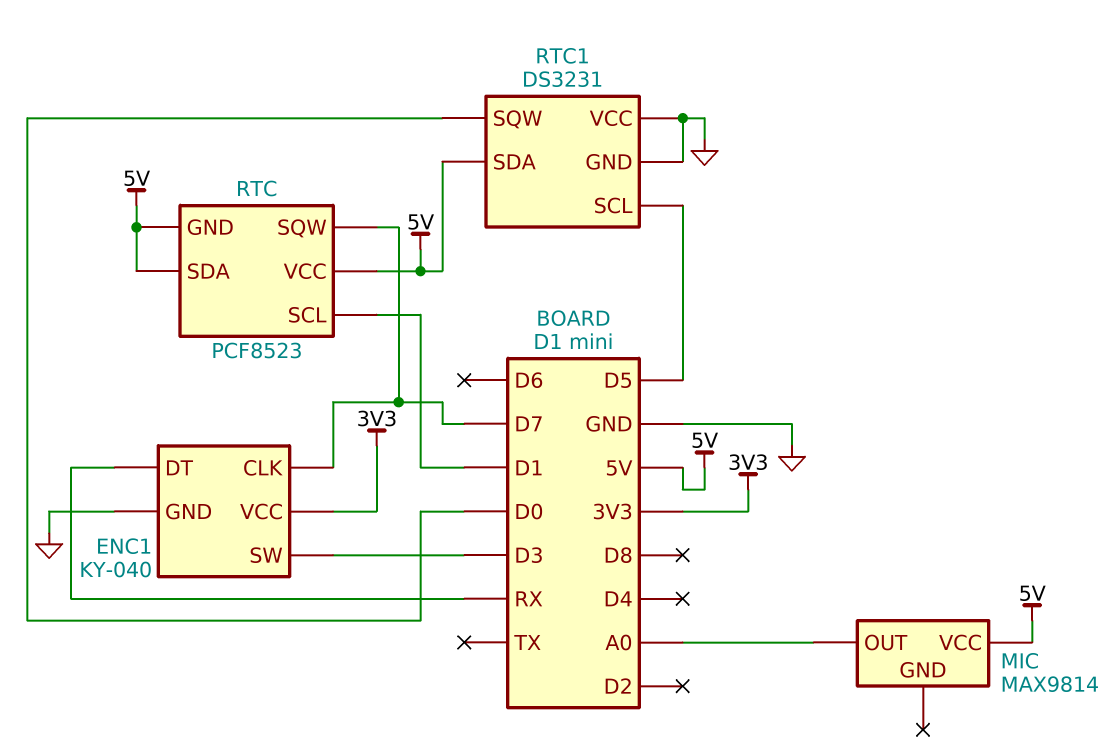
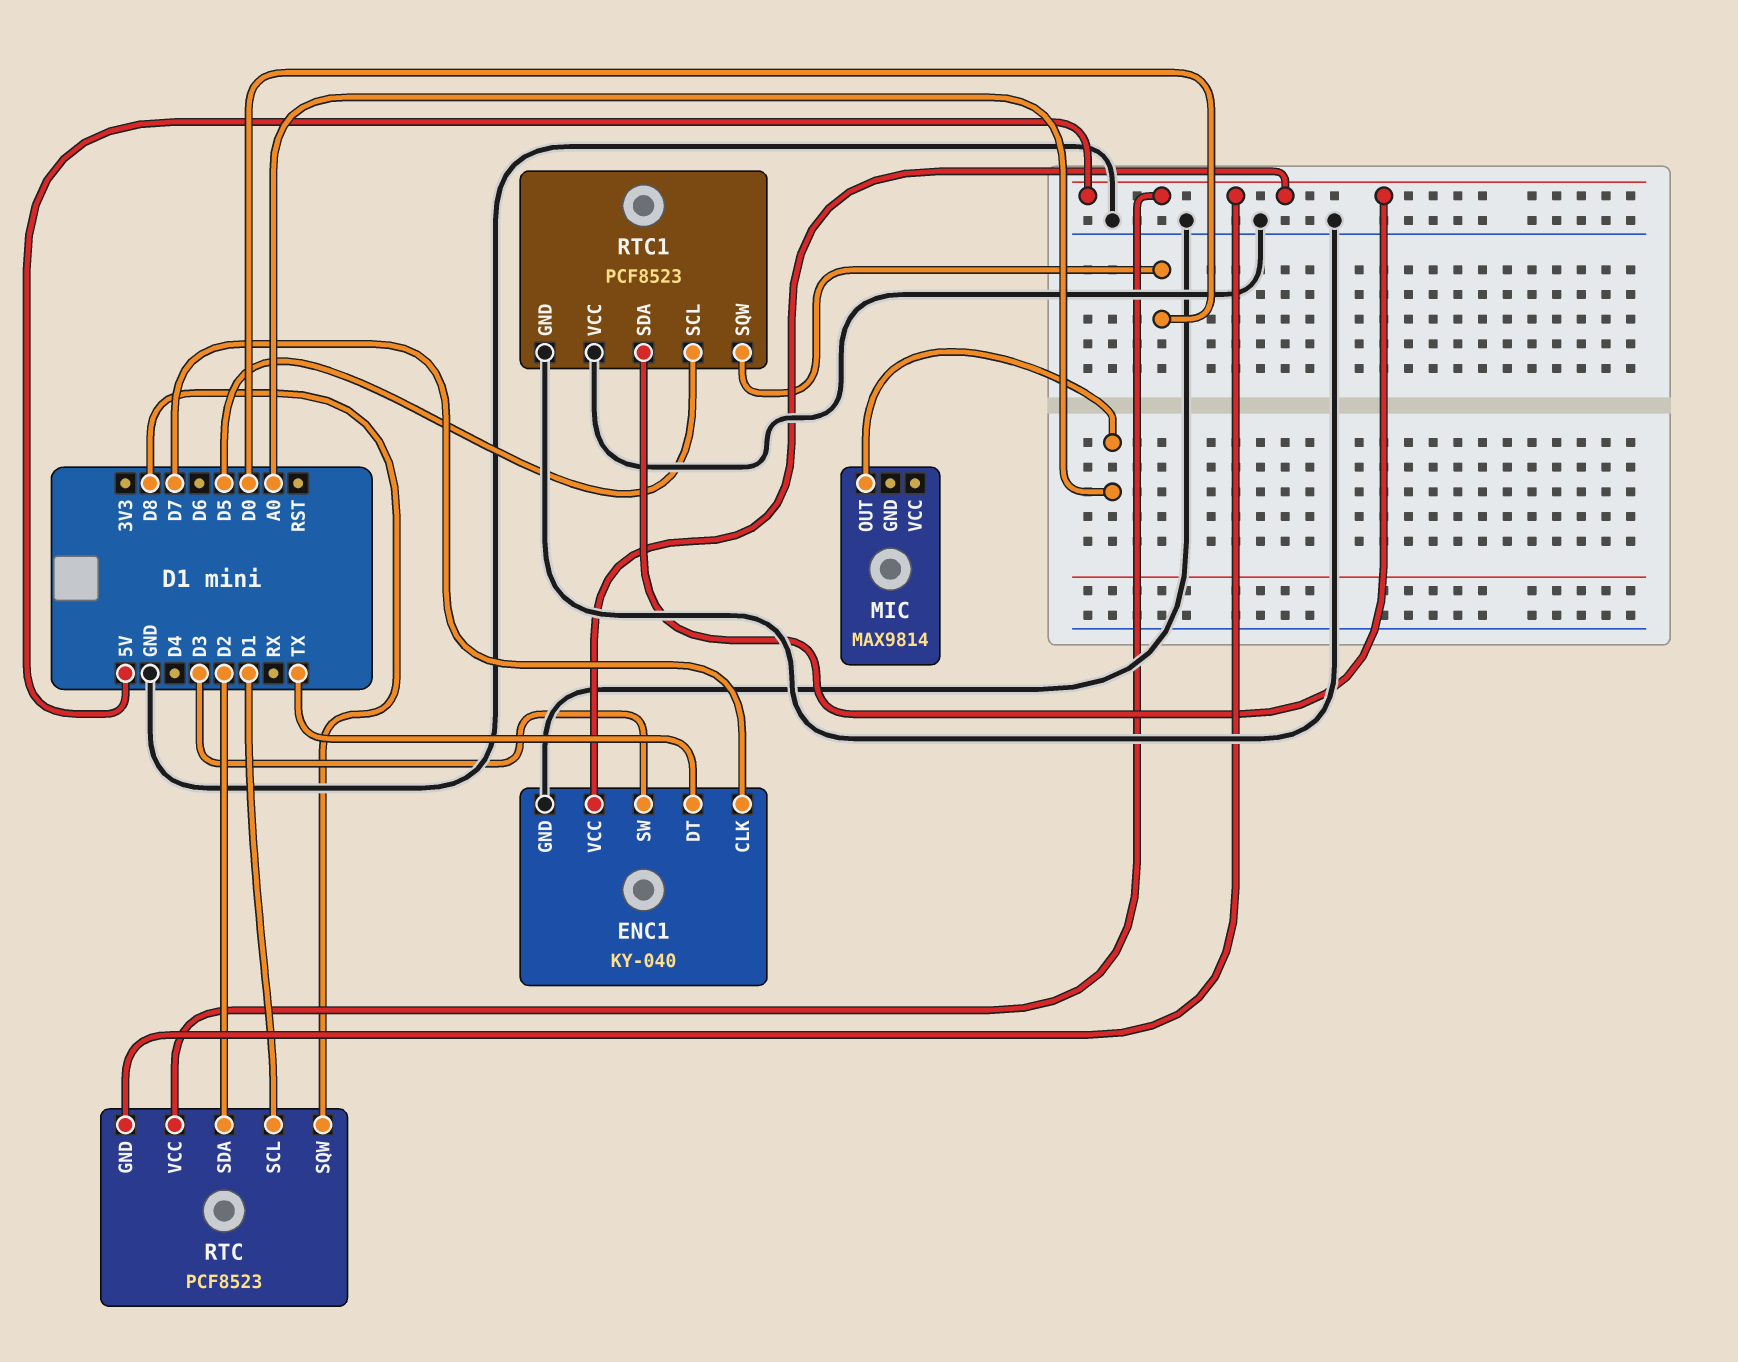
ENC1 pin DT: RX -> TX
ENC1 pin VCC: 3V3 -> 5V
MIC pin VCC: 5V -> none
RTC pin SDA: 5V -> D2
RTC pin SQW: D7 -> D8
RTC1: DS3231 -> PCF8523

